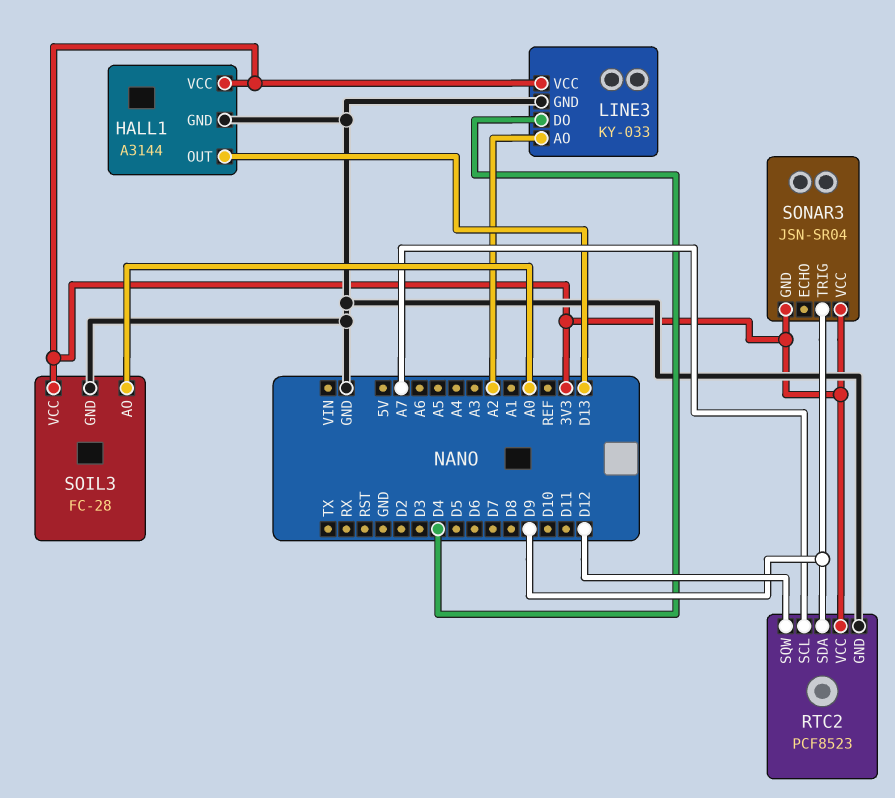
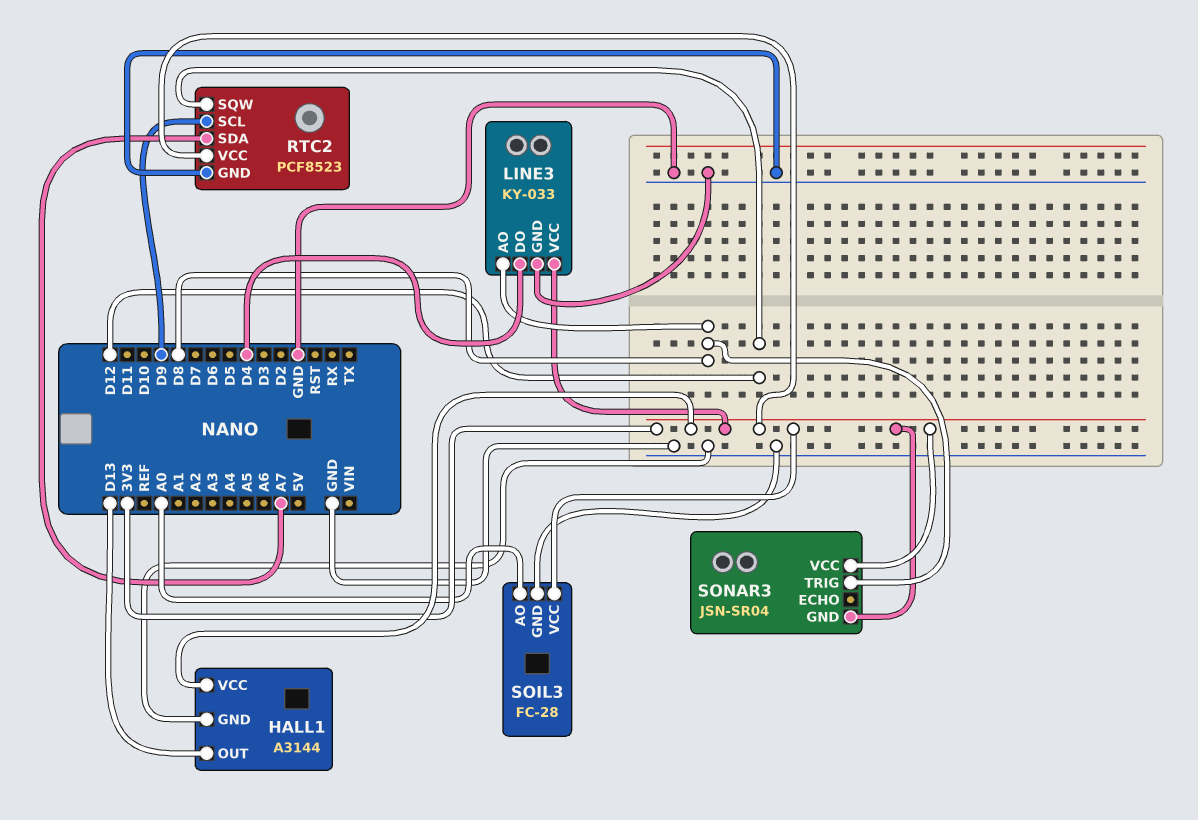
LINE3 pin AO: A2 -> D8
RTC2 pin SCL: A7 -> D9
RTC2 pin SDA: D9 -> A7
SONAR3 pin TRIG: D9 -> D8

